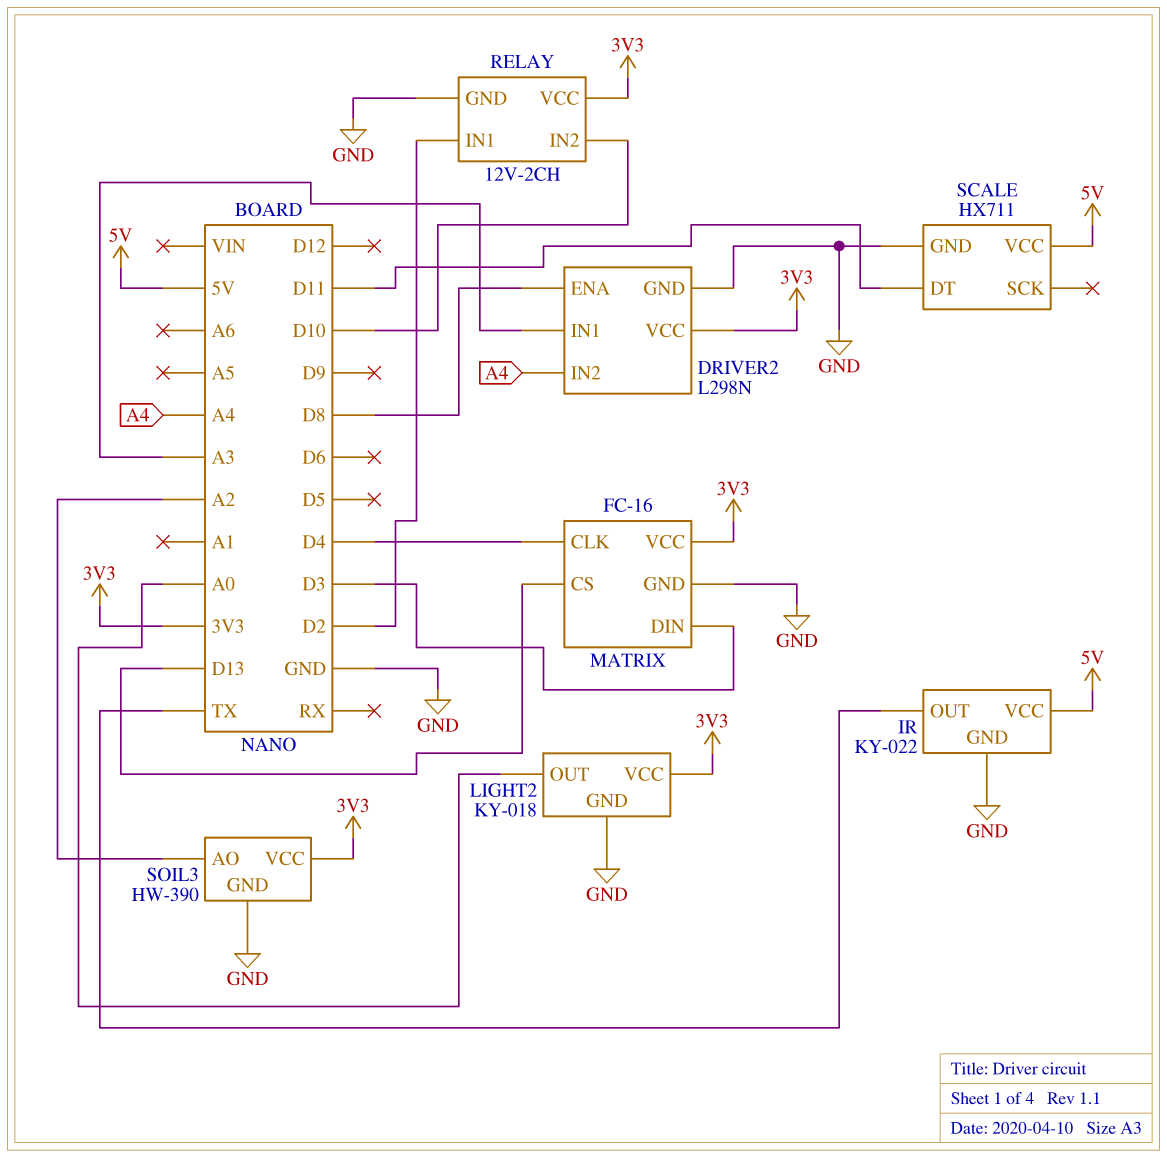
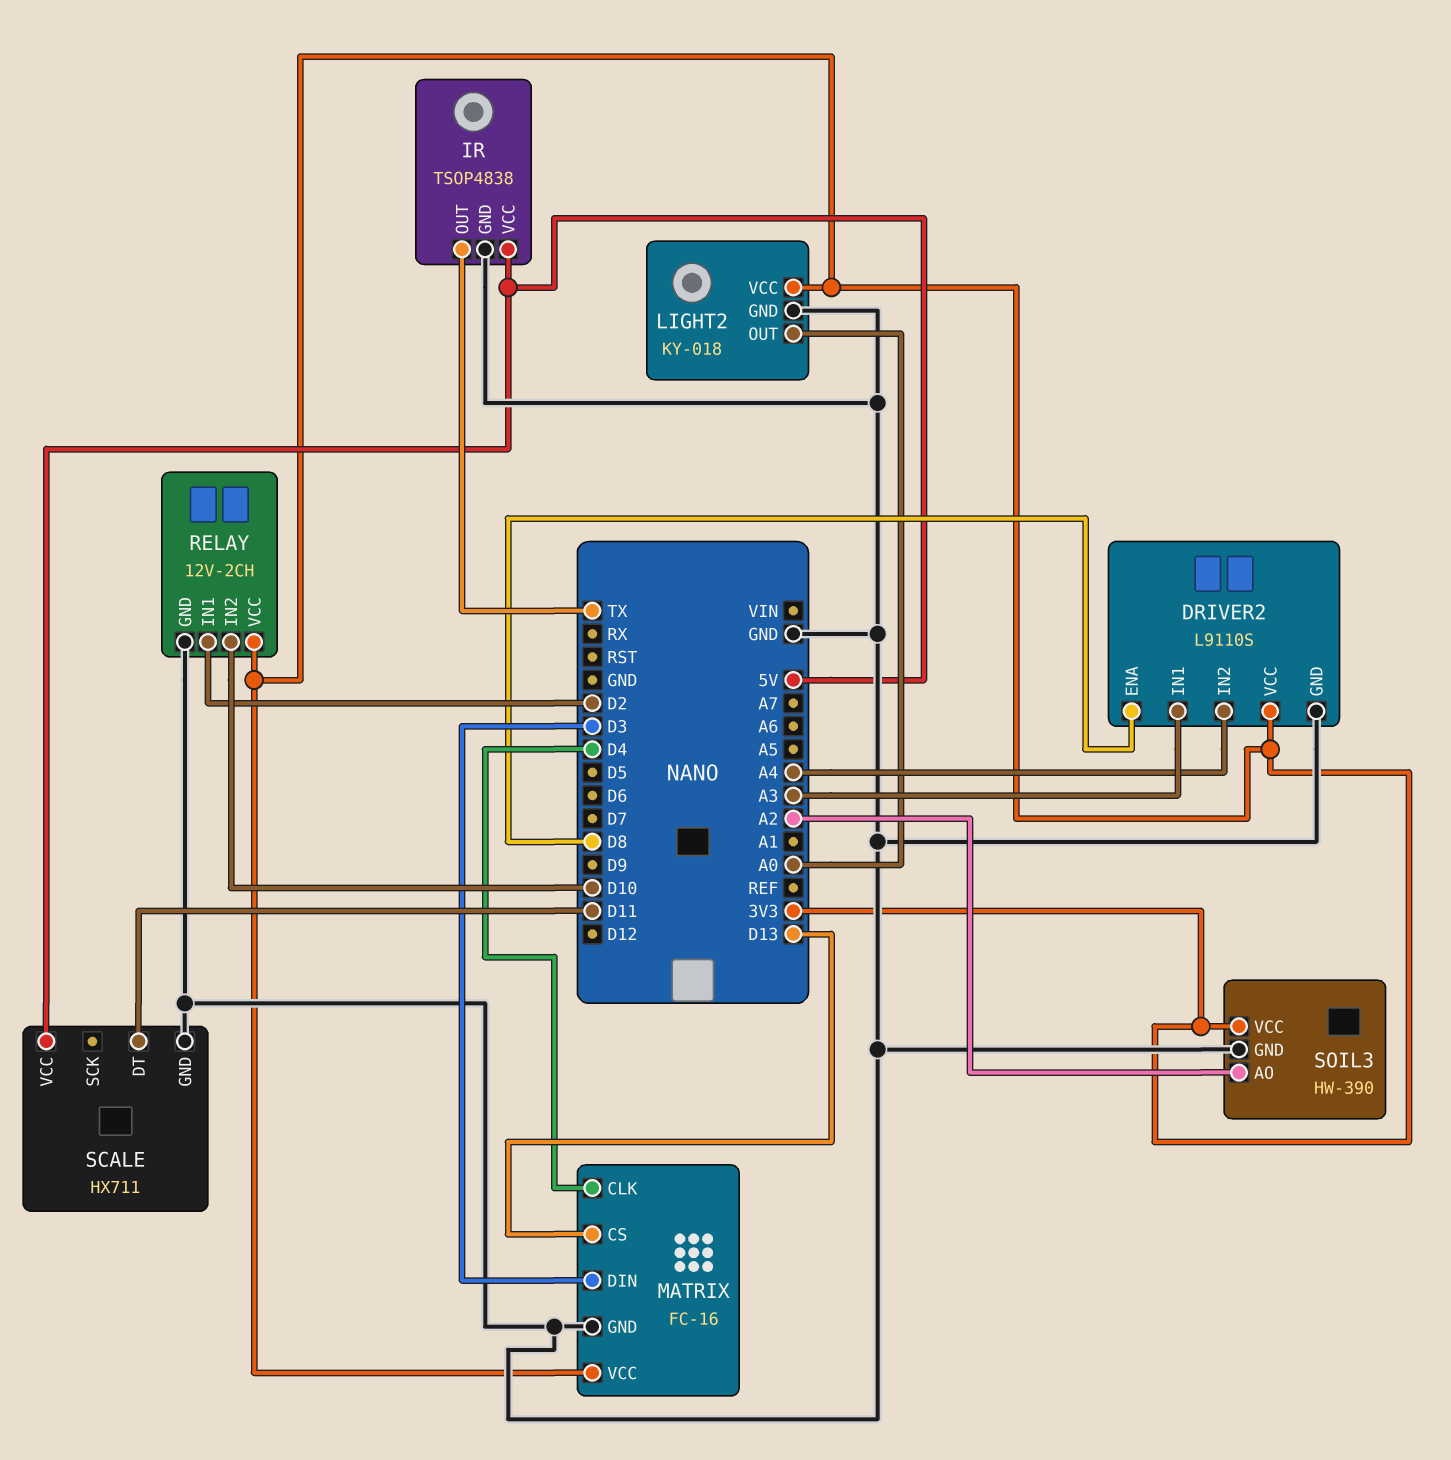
DRIVER2: L298N -> L9110S
IR: KY-022 -> TSOP4838

